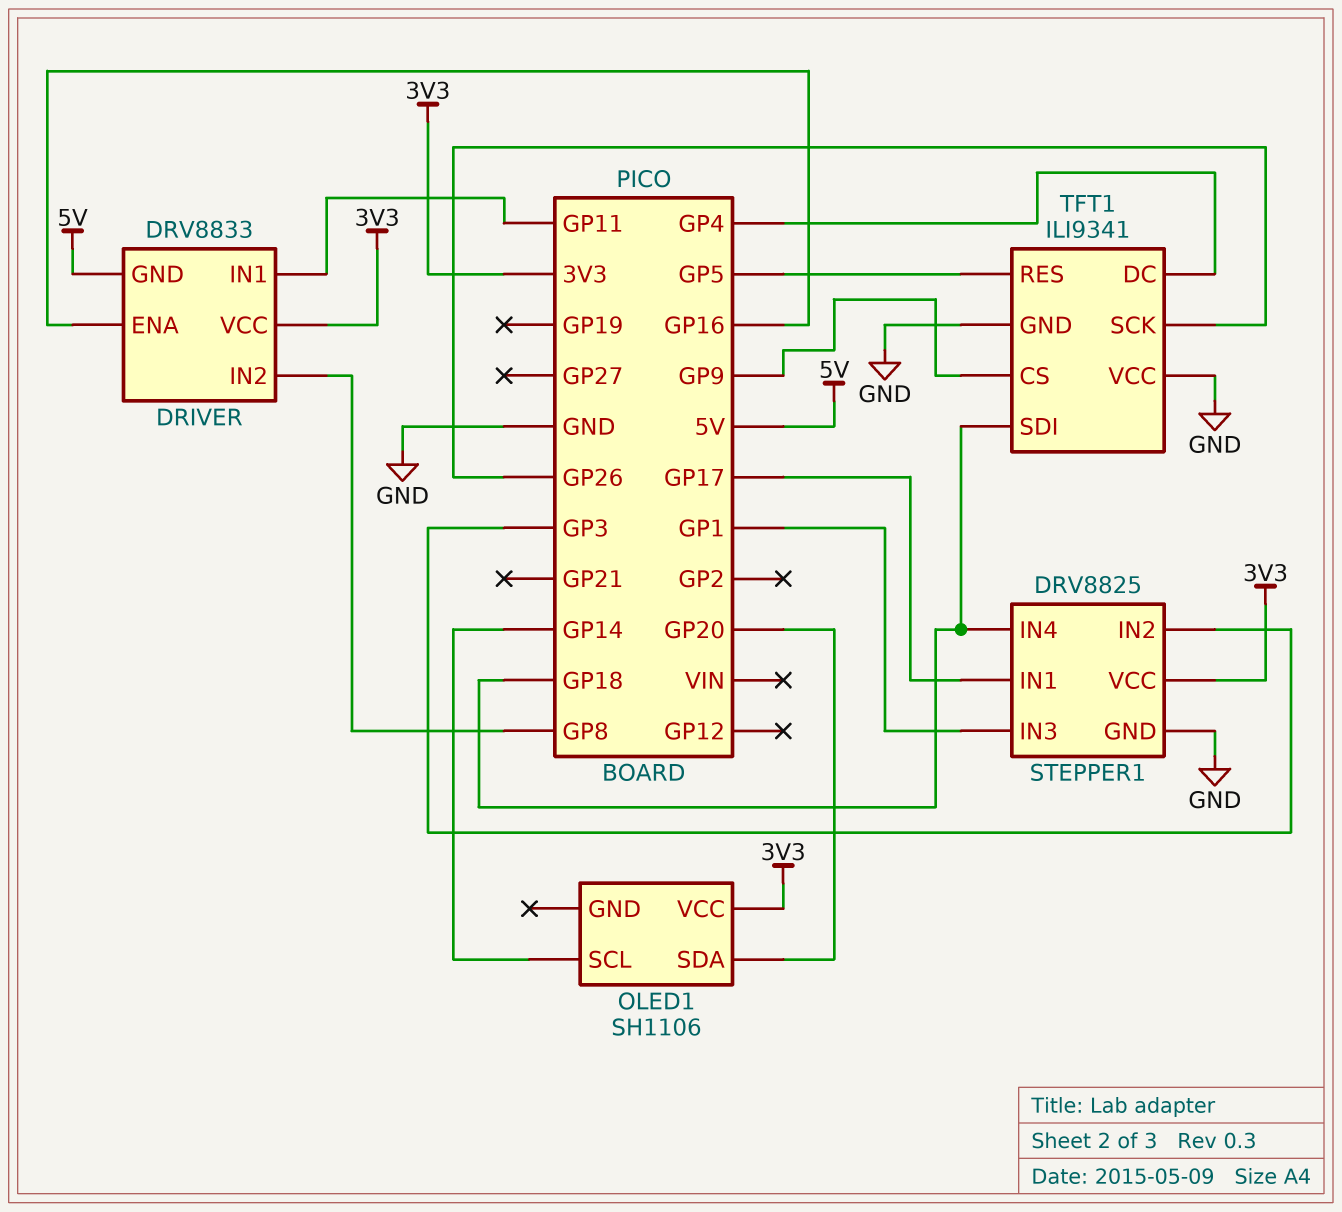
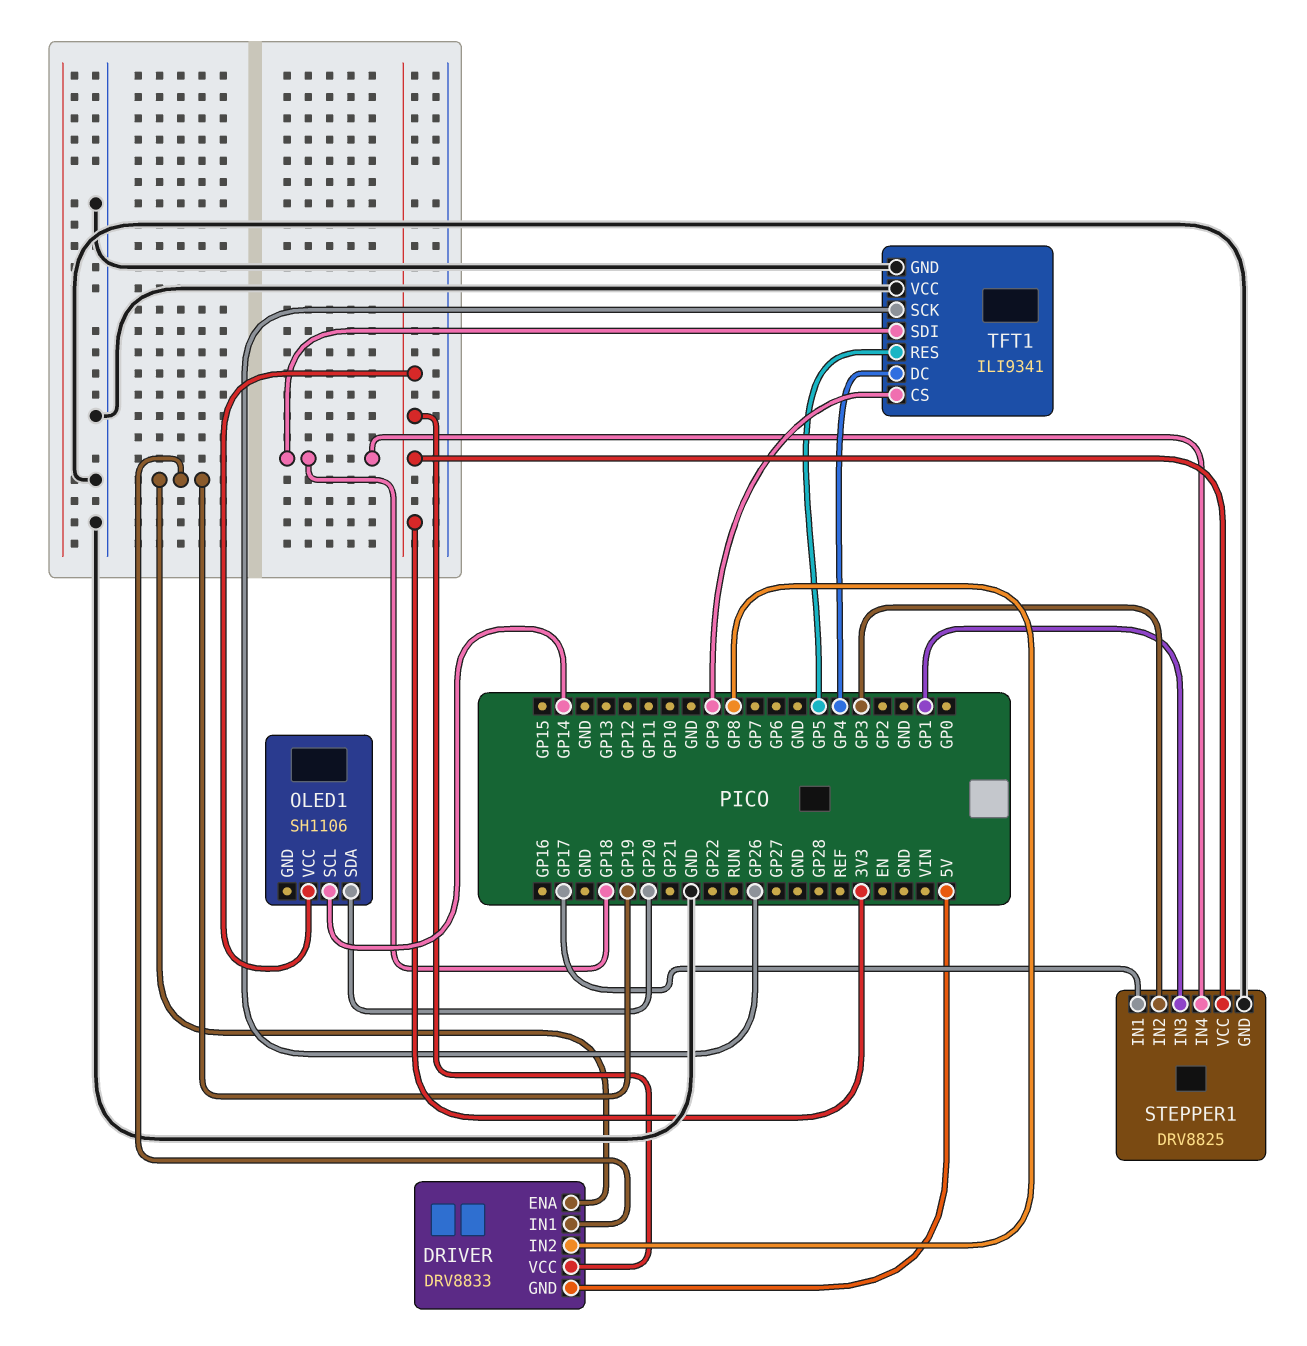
DRIVER pin ENA: GP16 -> GP19
DRIVER pin IN1: GP11 -> GP19

